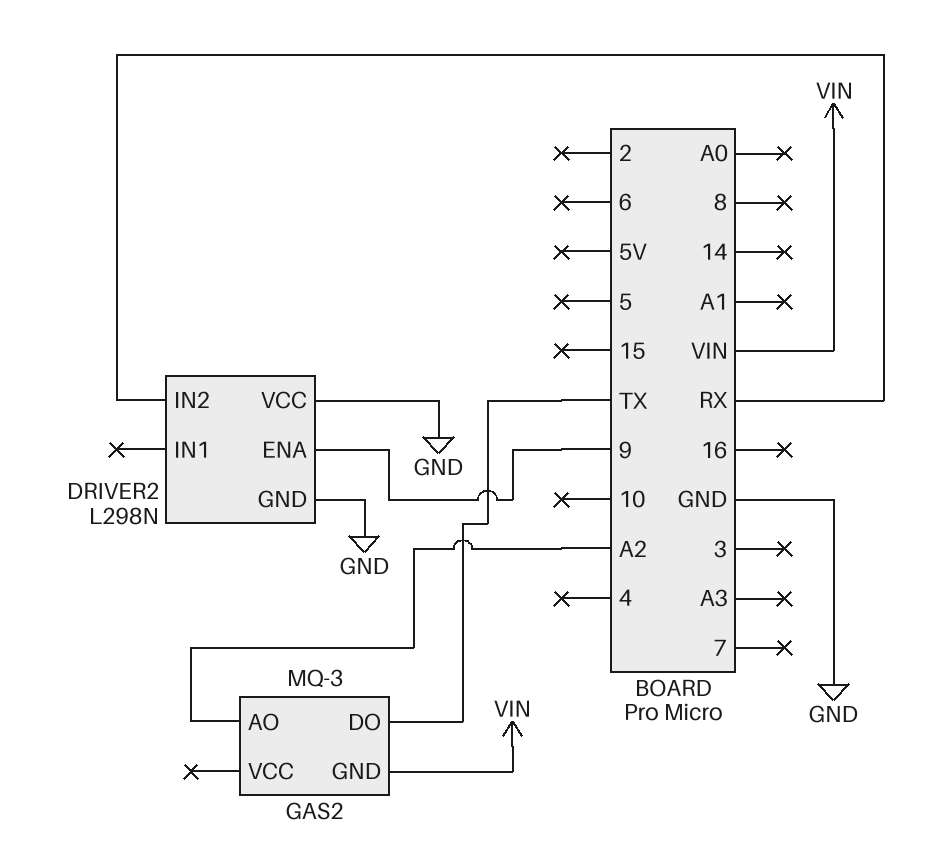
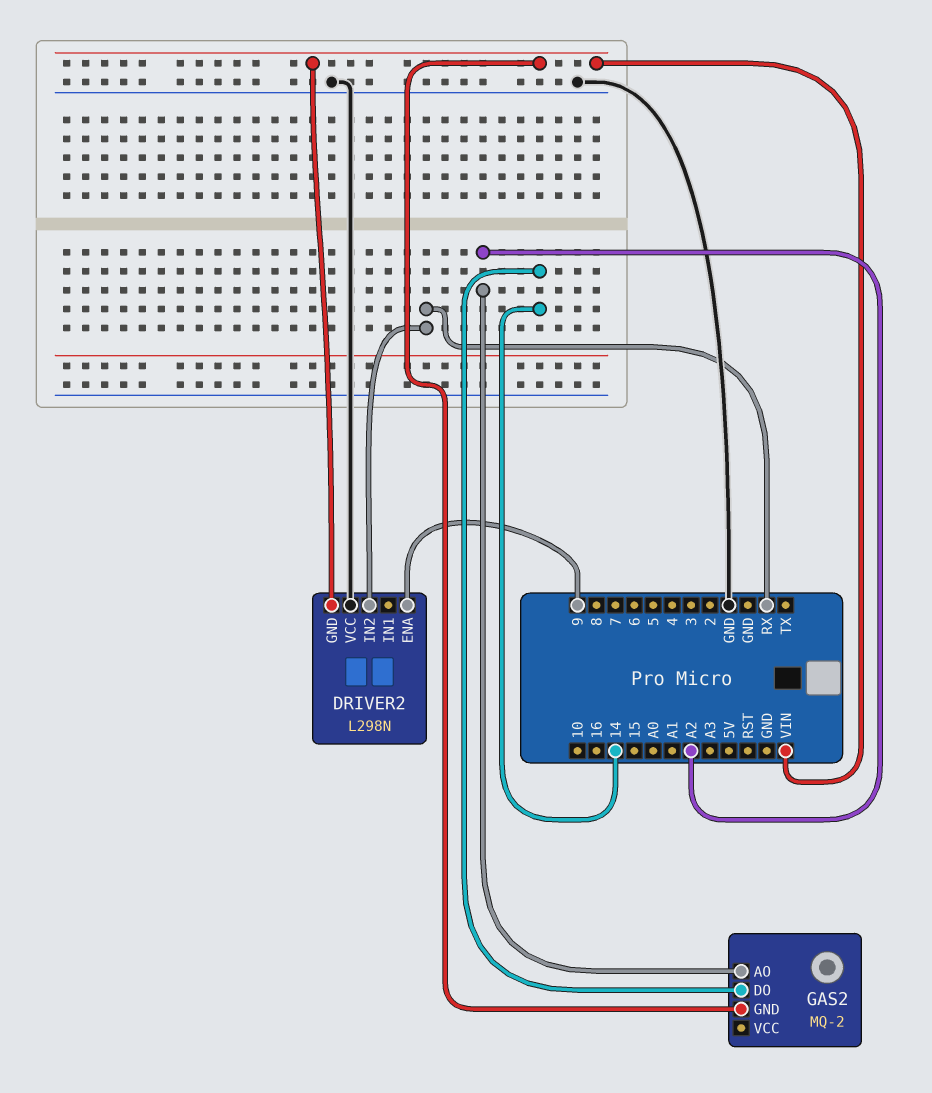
DRIVER2 pin GND: GND -> VIN
GAS2: MQ-3 -> MQ-2
GAS2 pin DO: TX -> 14

